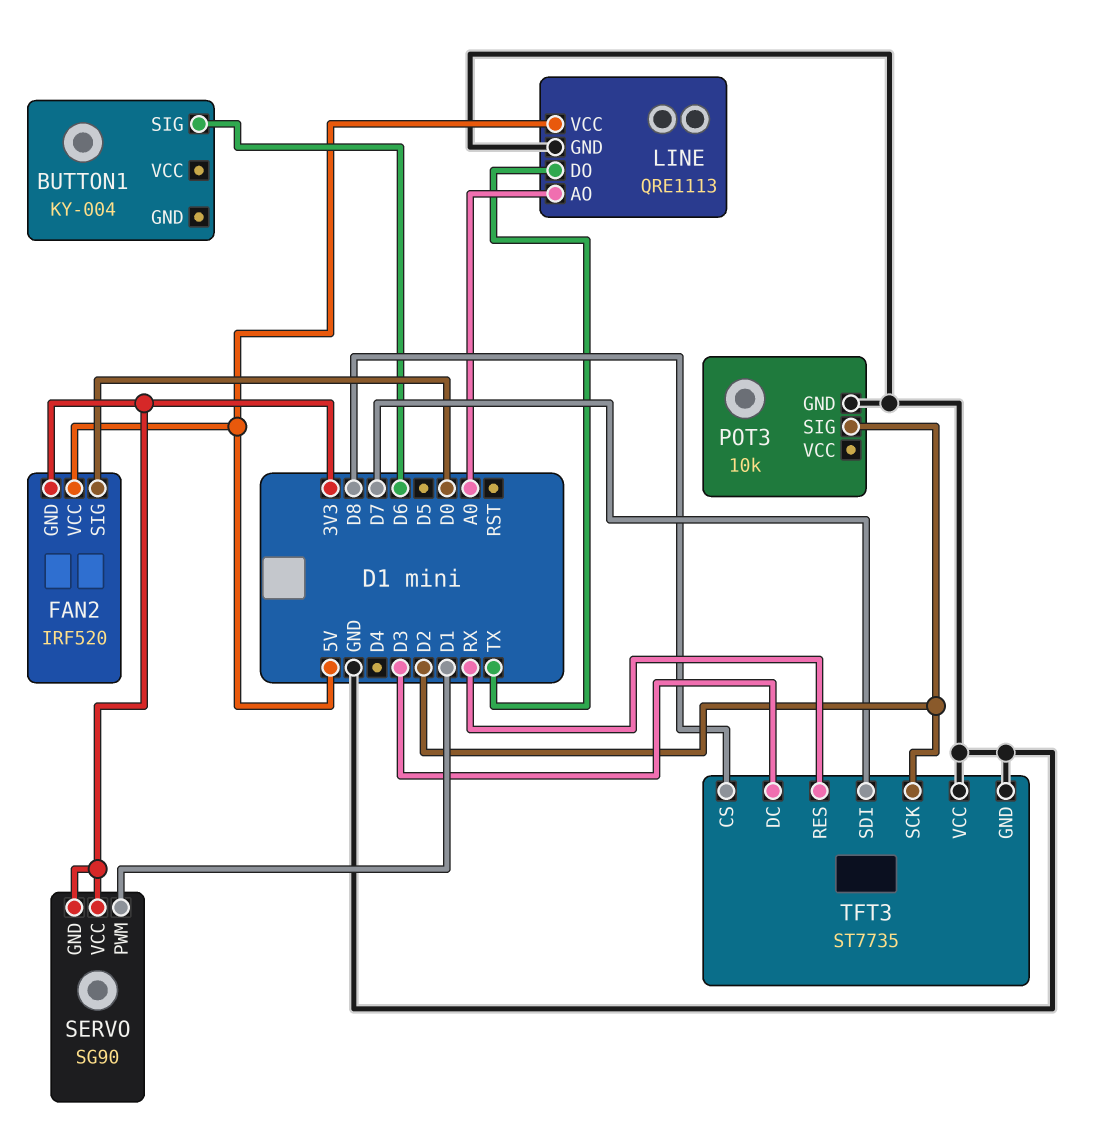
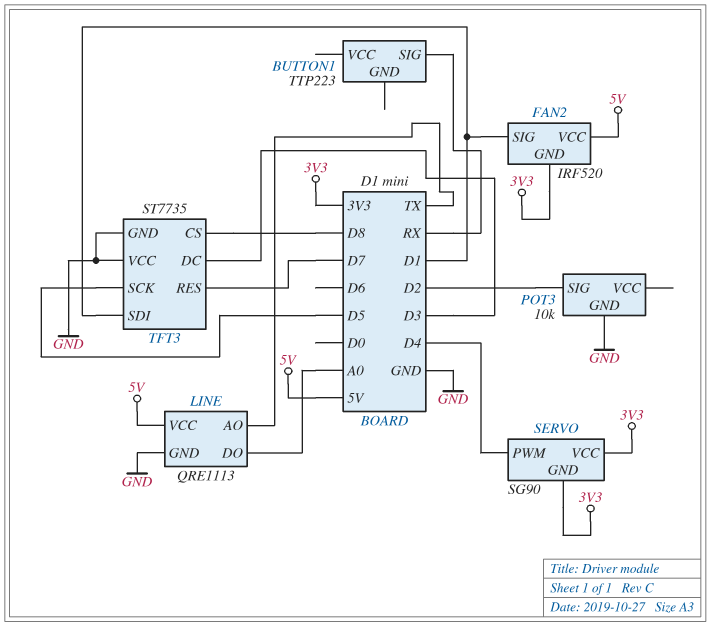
BUTTON1: KY-004 -> TTP223
BUTTON1 pin SIG: D6 -> RX
FAN2 pin SIG: D0 -> D1
LINE pin AO: A0 -> TX
LINE pin DO: TX -> A0
SERVO pin PWM: D1 -> D4
TFT3 pin RES: RX -> D7
TFT3 pin SCK: D2 -> D5
TFT3 pin SDI: D7 -> D1

